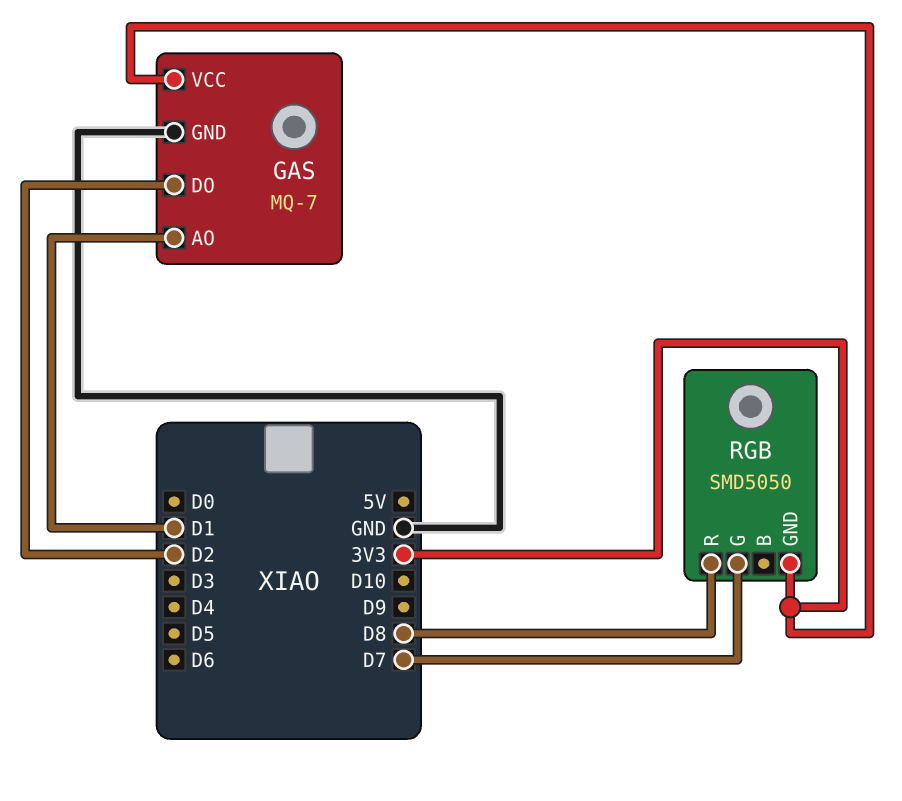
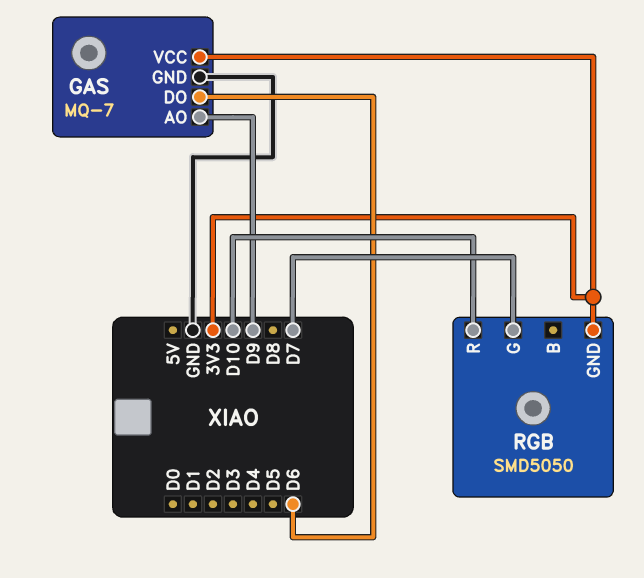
GAS pin AO: D1 -> D9
GAS pin DO: D2 -> D6
RGB pin R: D8 -> D10

